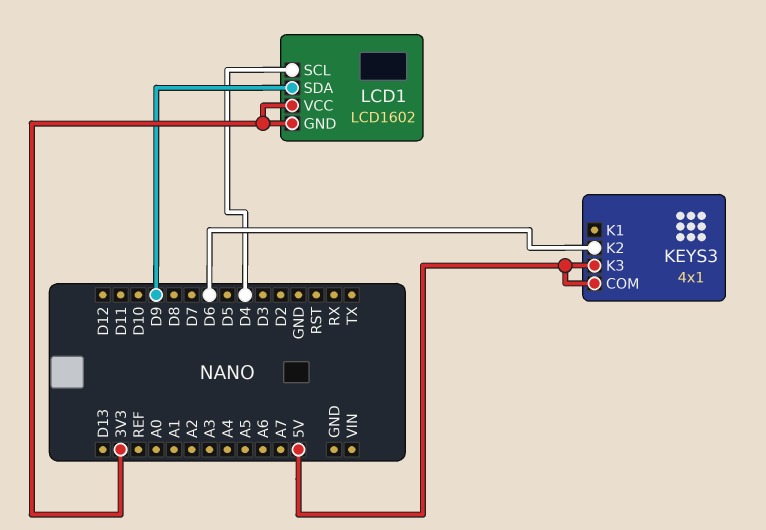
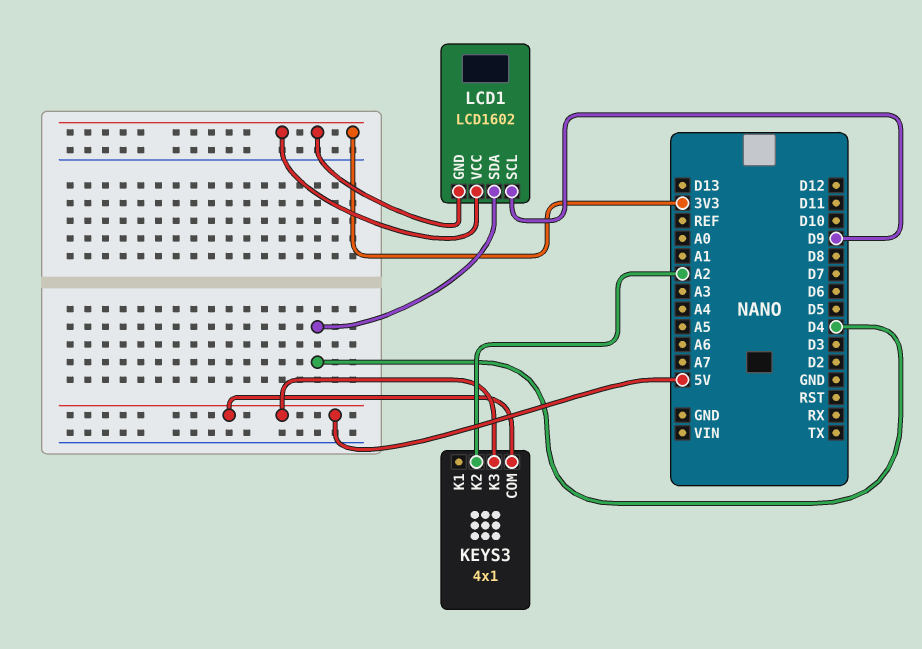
KEYS3 pin K2: D6 -> A2
LCD1 pin SCL: D4 -> D9
LCD1 pin SDA: D9 -> D4

